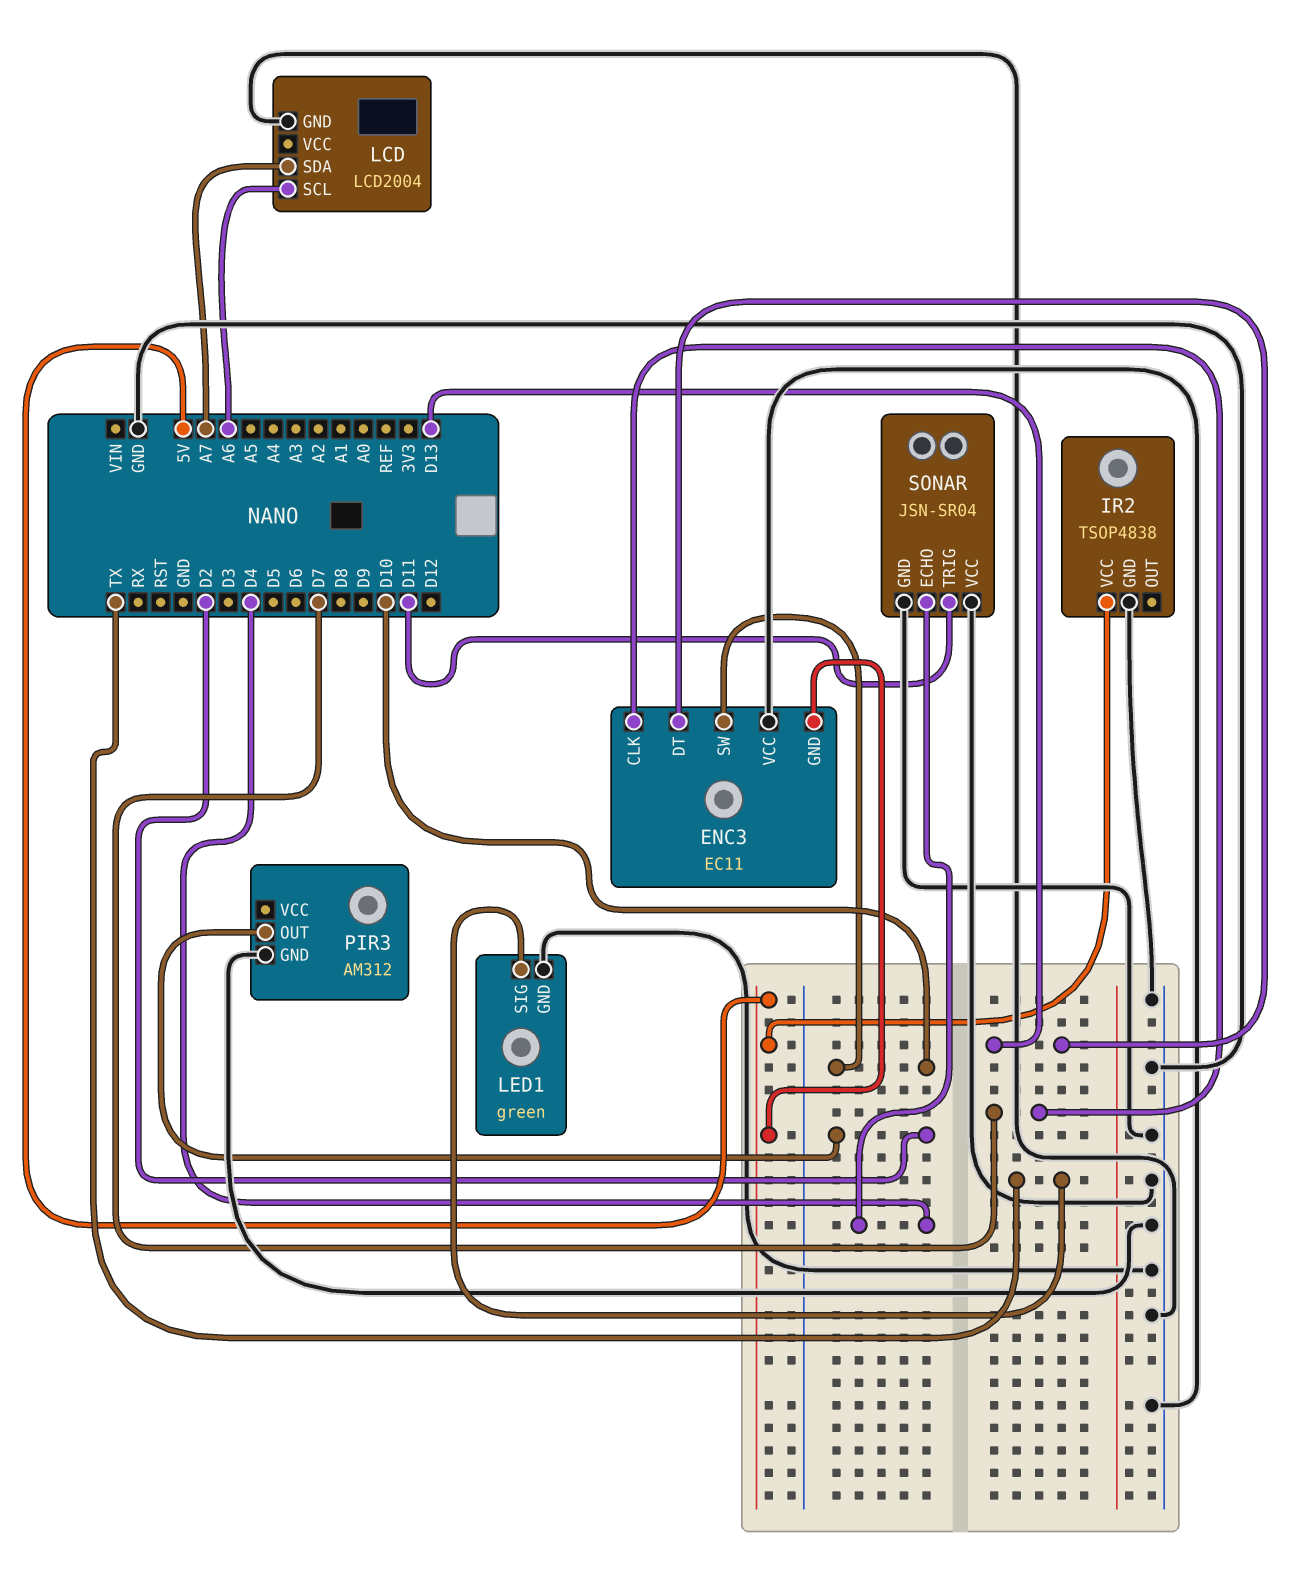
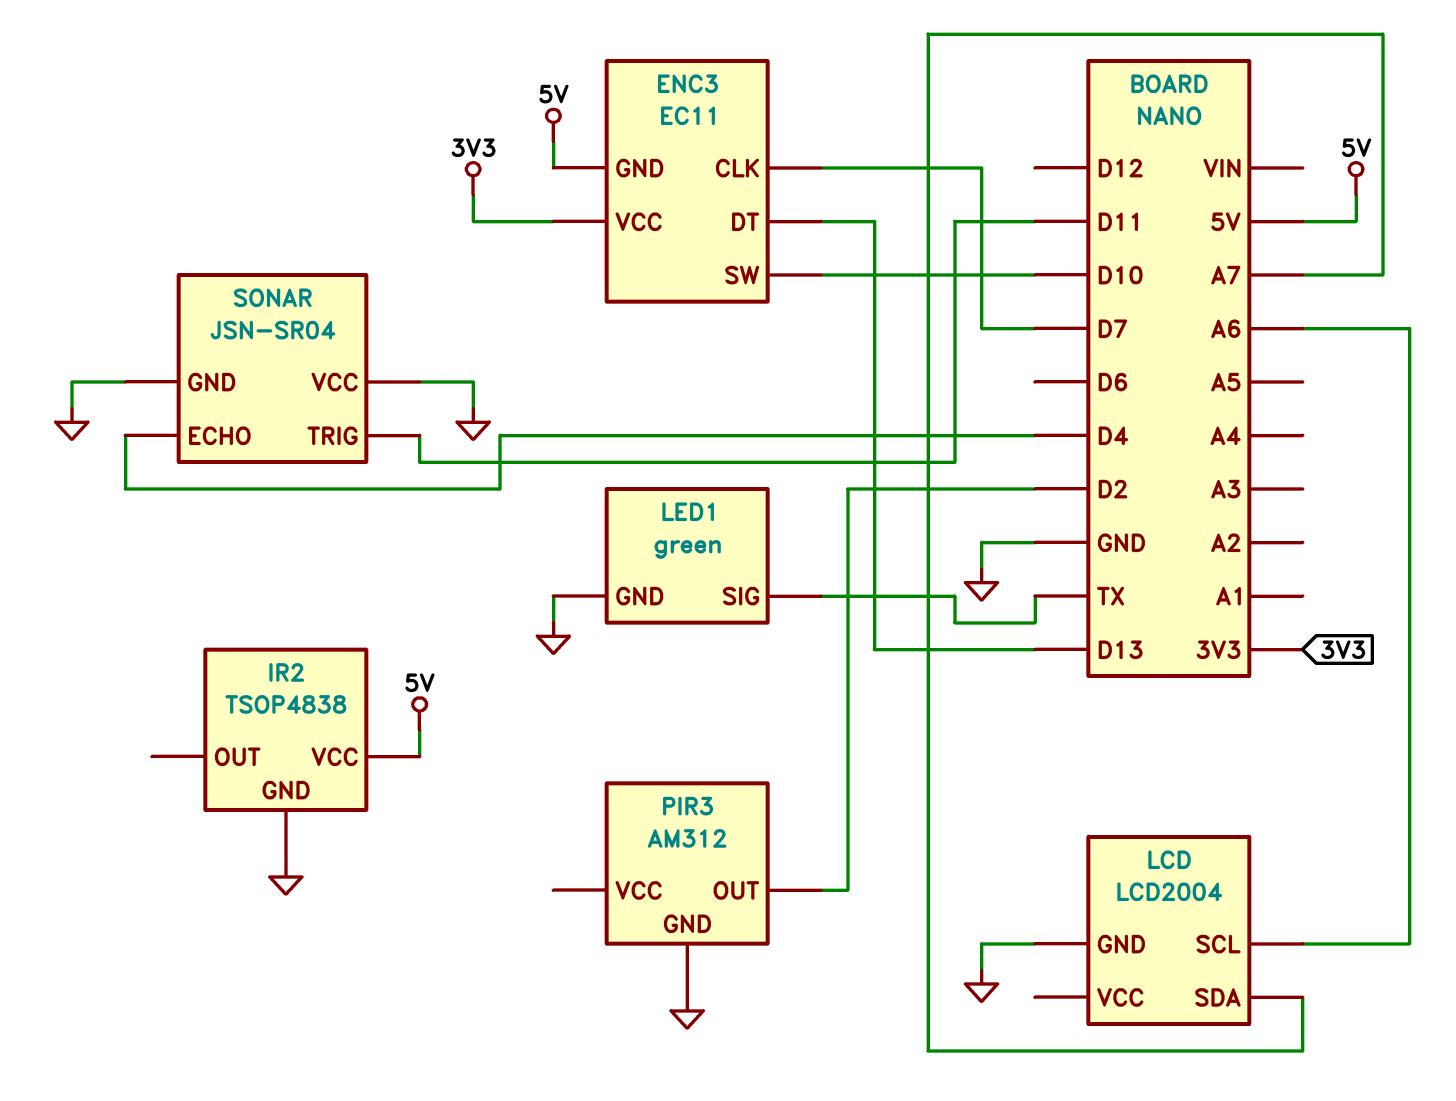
ENC3 pin VCC: GND -> 3V3

